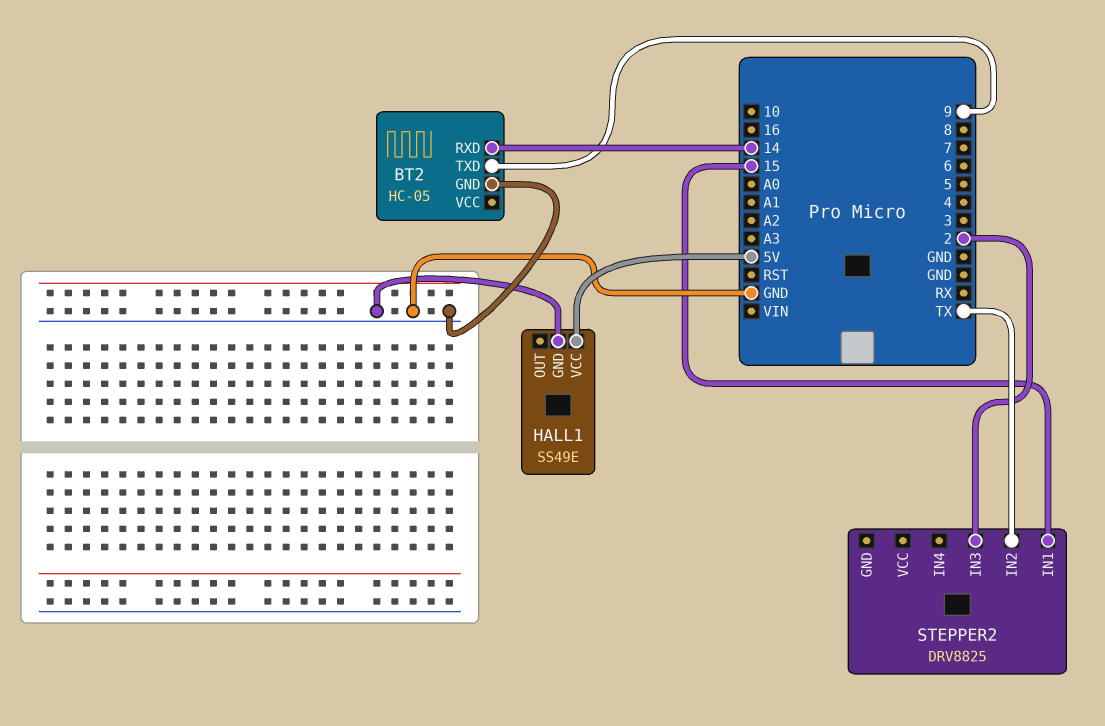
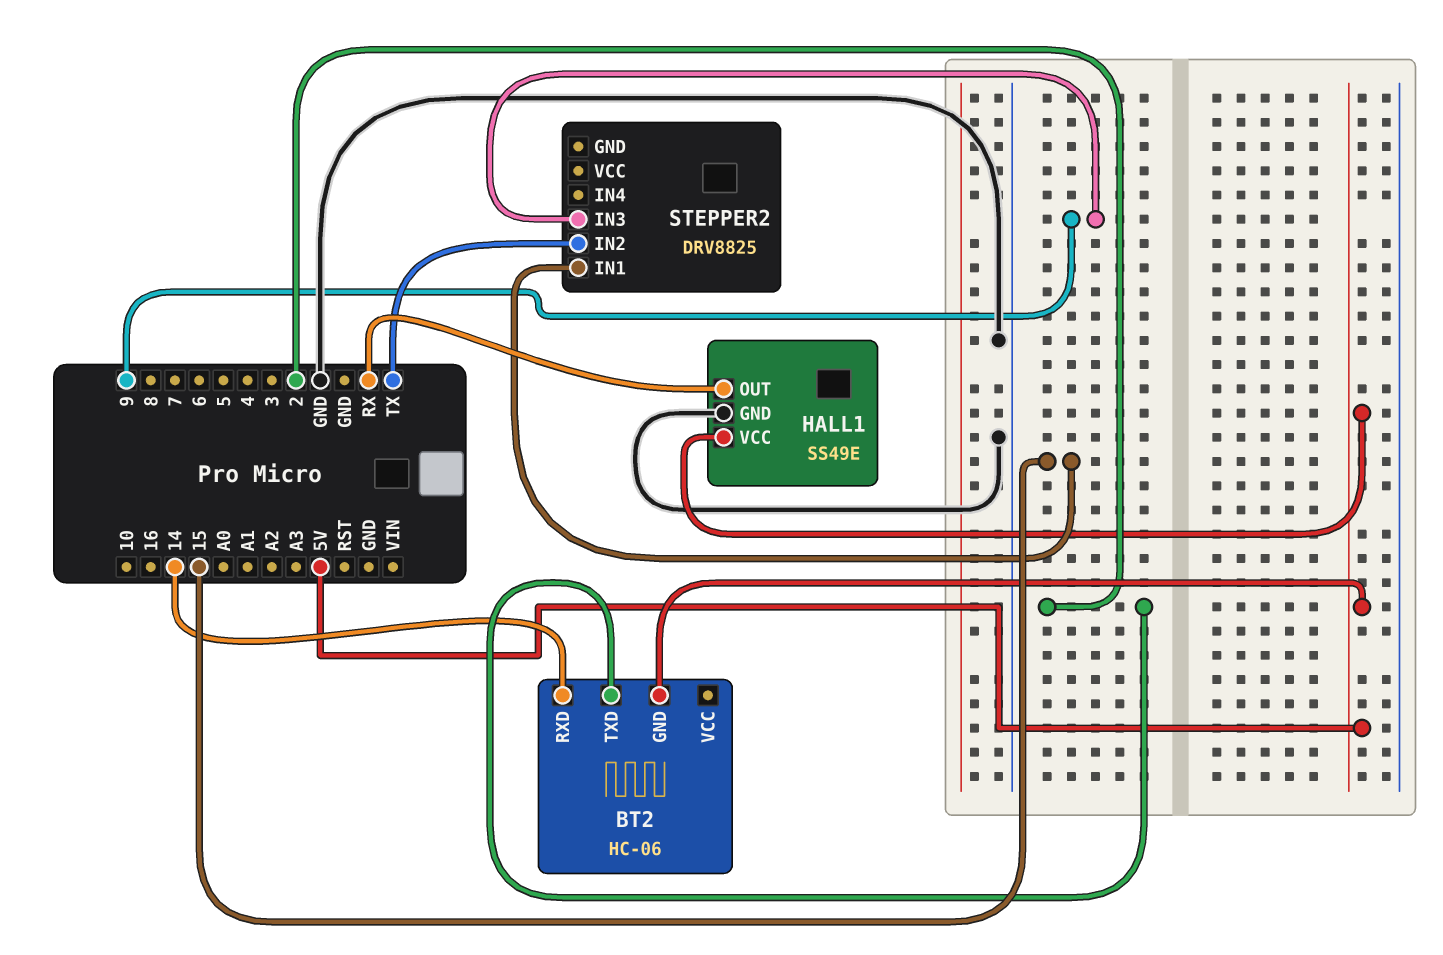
BT2: HC-05 -> HC-06
BT2 pin GND: GND -> 5V
BT2 pin TXD: 9 -> 2
HALL1 pin OUT: none -> RX
STEPPER2 pin IN3: 2 -> 9

